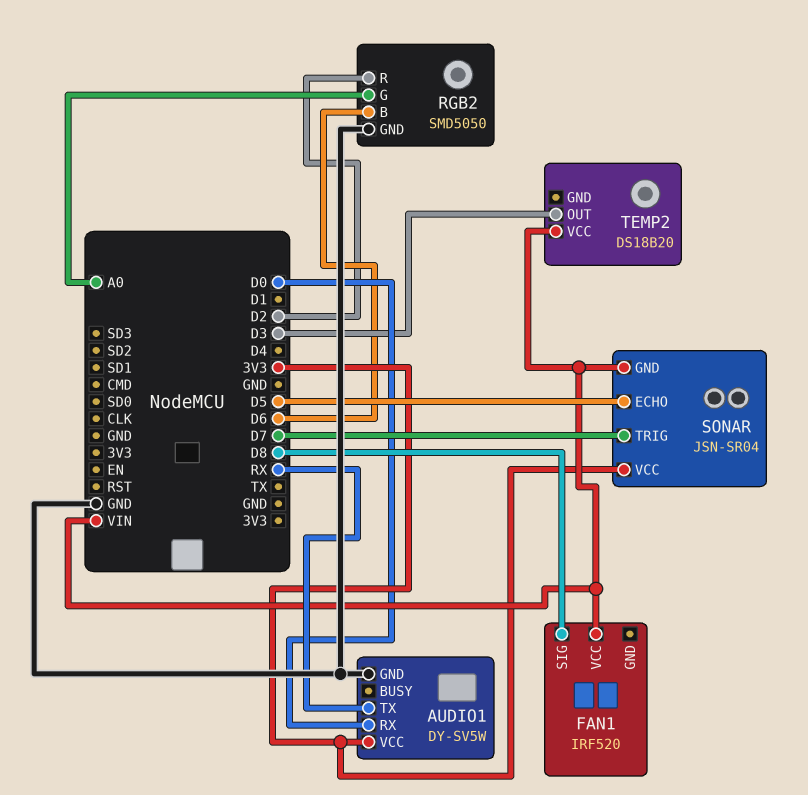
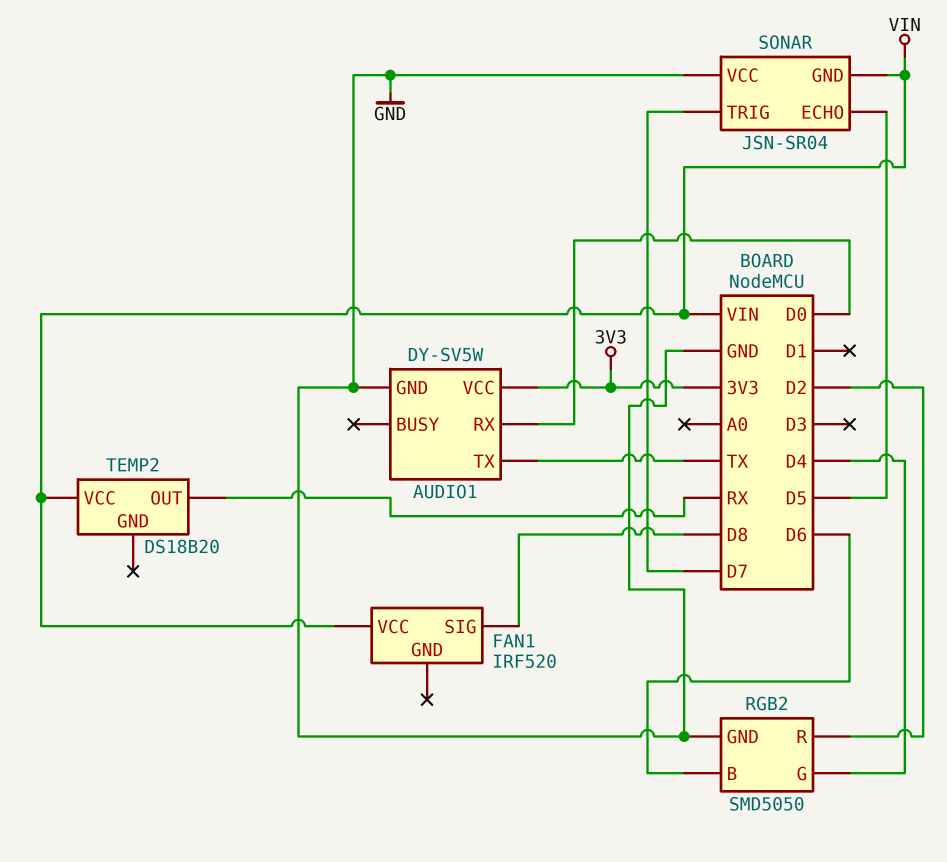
AUDIO1 pin TX: RX -> TX
RGB2 pin G: A0 -> D4
SONAR pin VCC: 3V3 -> GND
TEMP2 pin OUT: D3 -> RX

